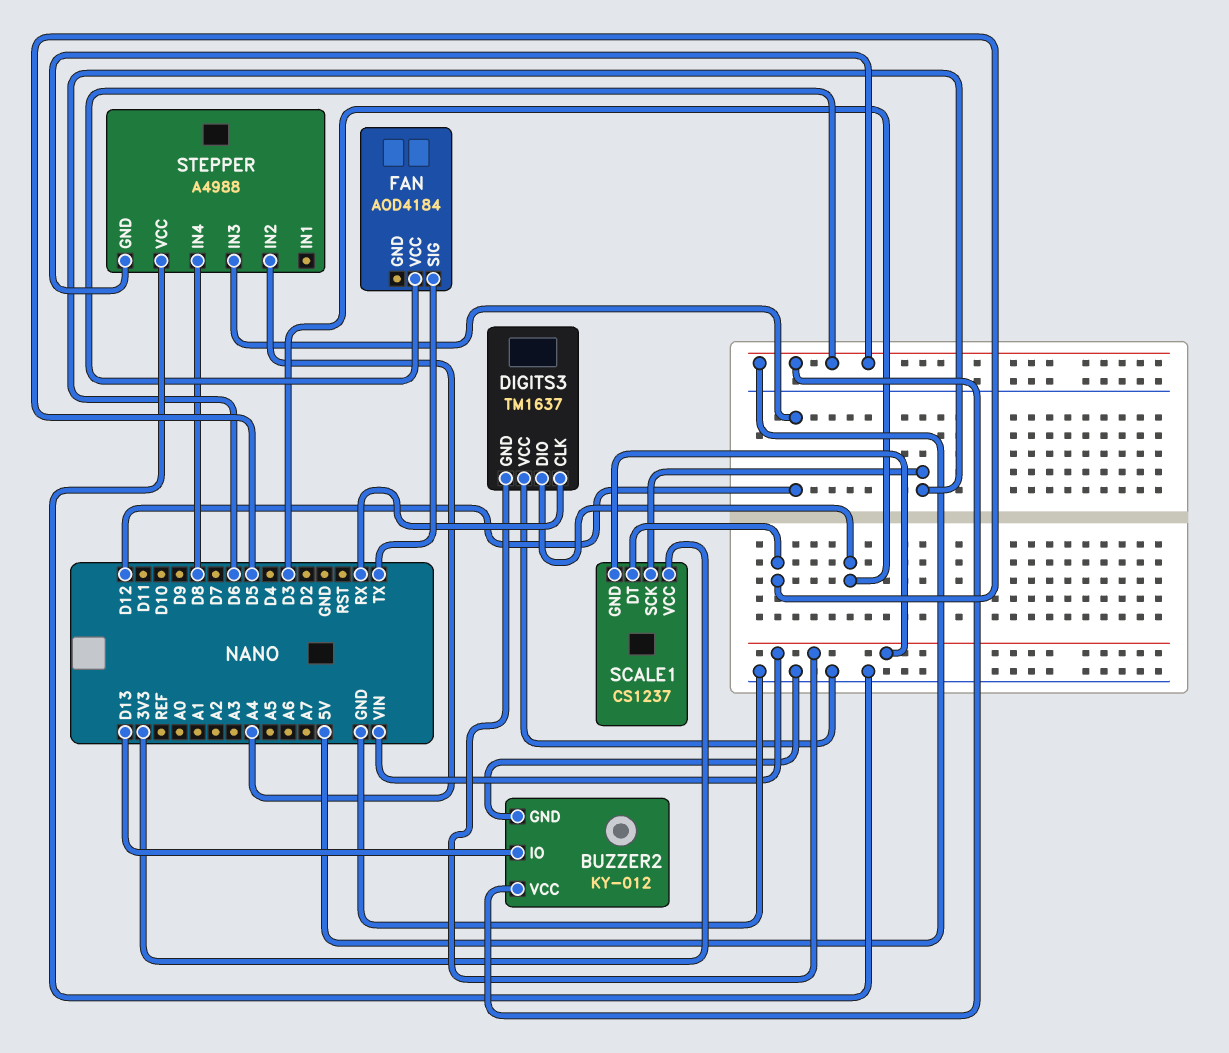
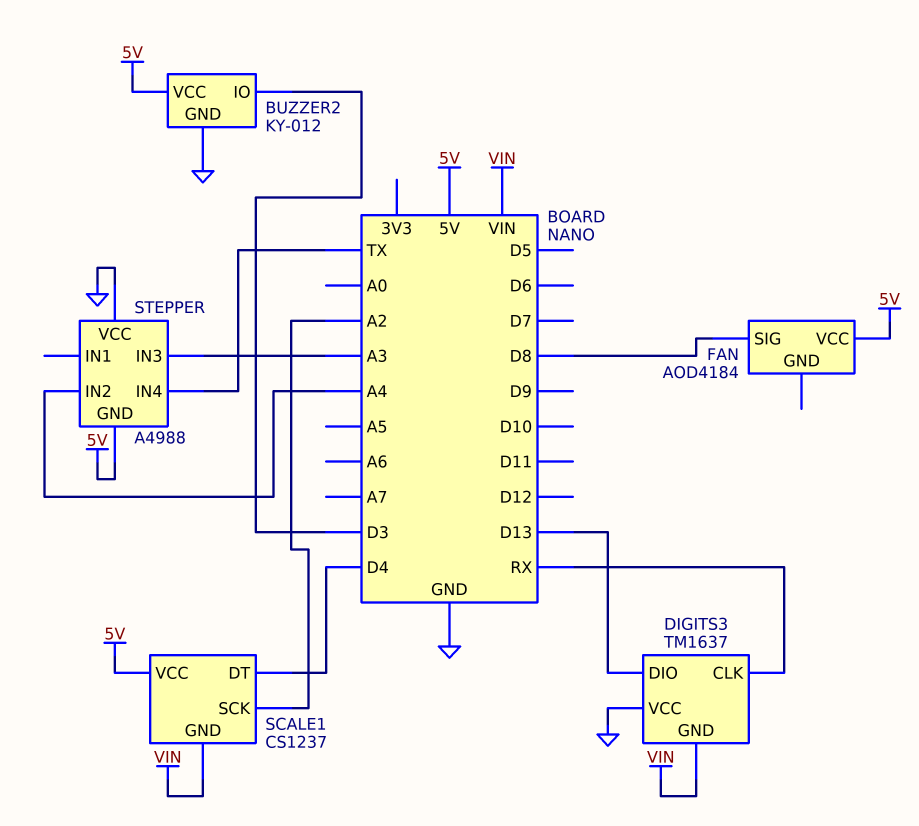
BUZZER2 pin IO: D13 -> D3
DIGITS3 pin DIO: D3 -> D13
FAN pin SIG: TX -> D8
SCALE1 pin DT: D5 -> D4
SCALE1 pin SCK: D6 -> A2
SCALE1 pin VCC: 3V3 -> 5V
STEPPER pin IN3: D12 -> A3
STEPPER pin IN4: D8 -> TX

